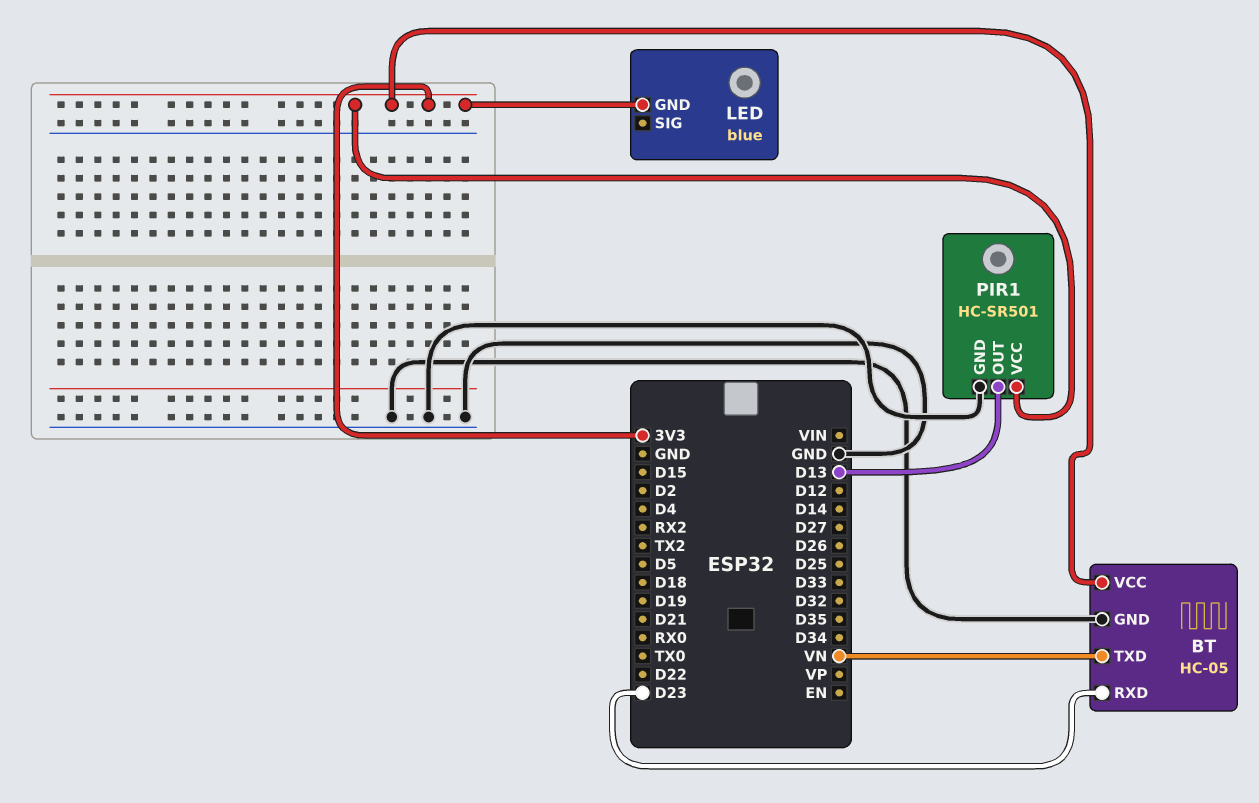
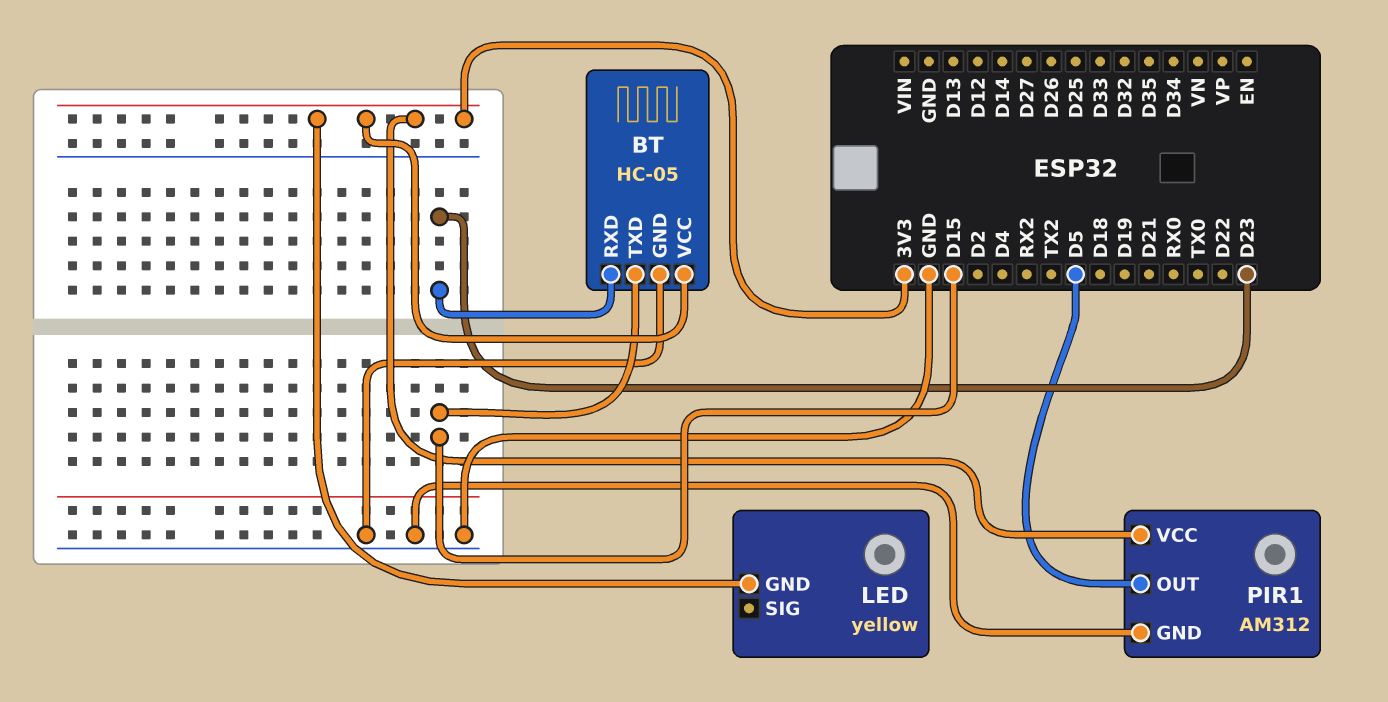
BT pin TXD: VN -> D15
LED: blue -> yellow
PIR1: HC-SR501 -> AM312
PIR1 pin OUT: D13 -> D5

